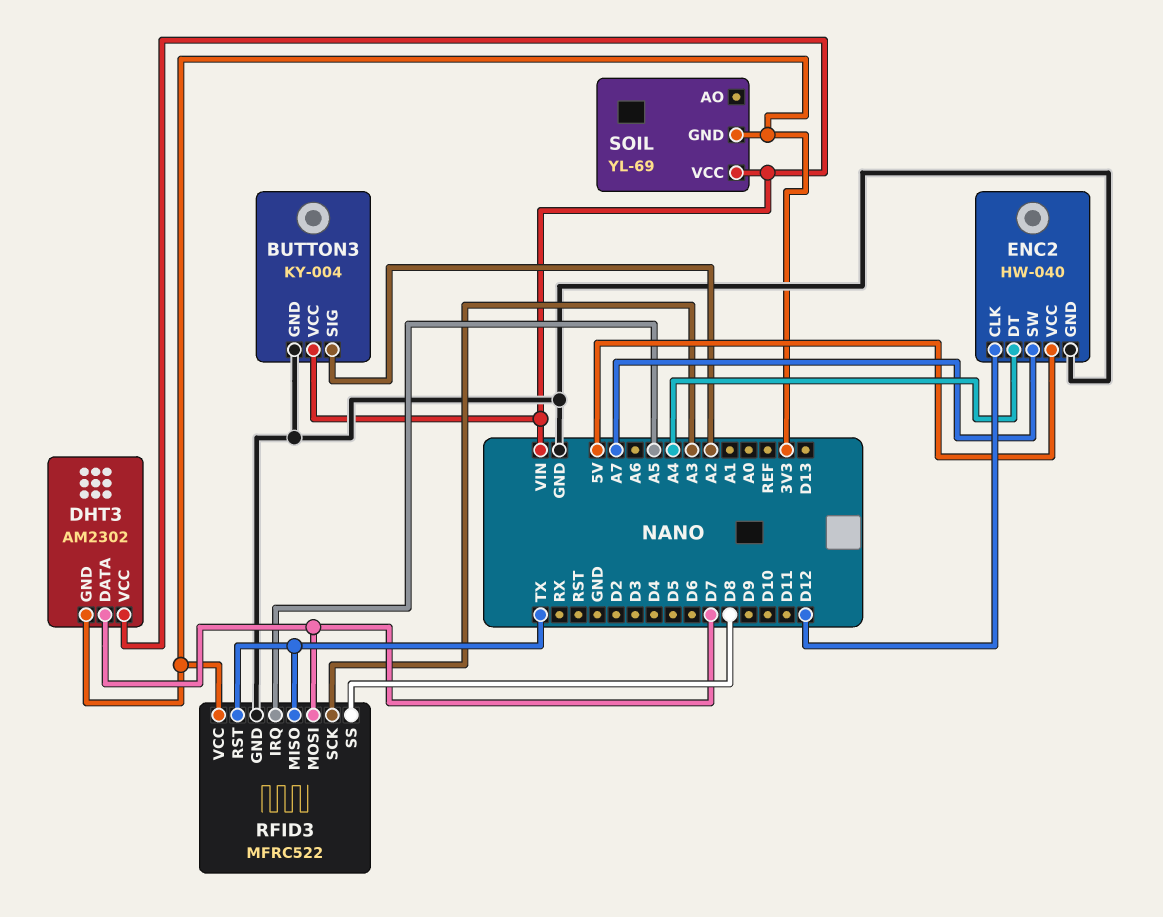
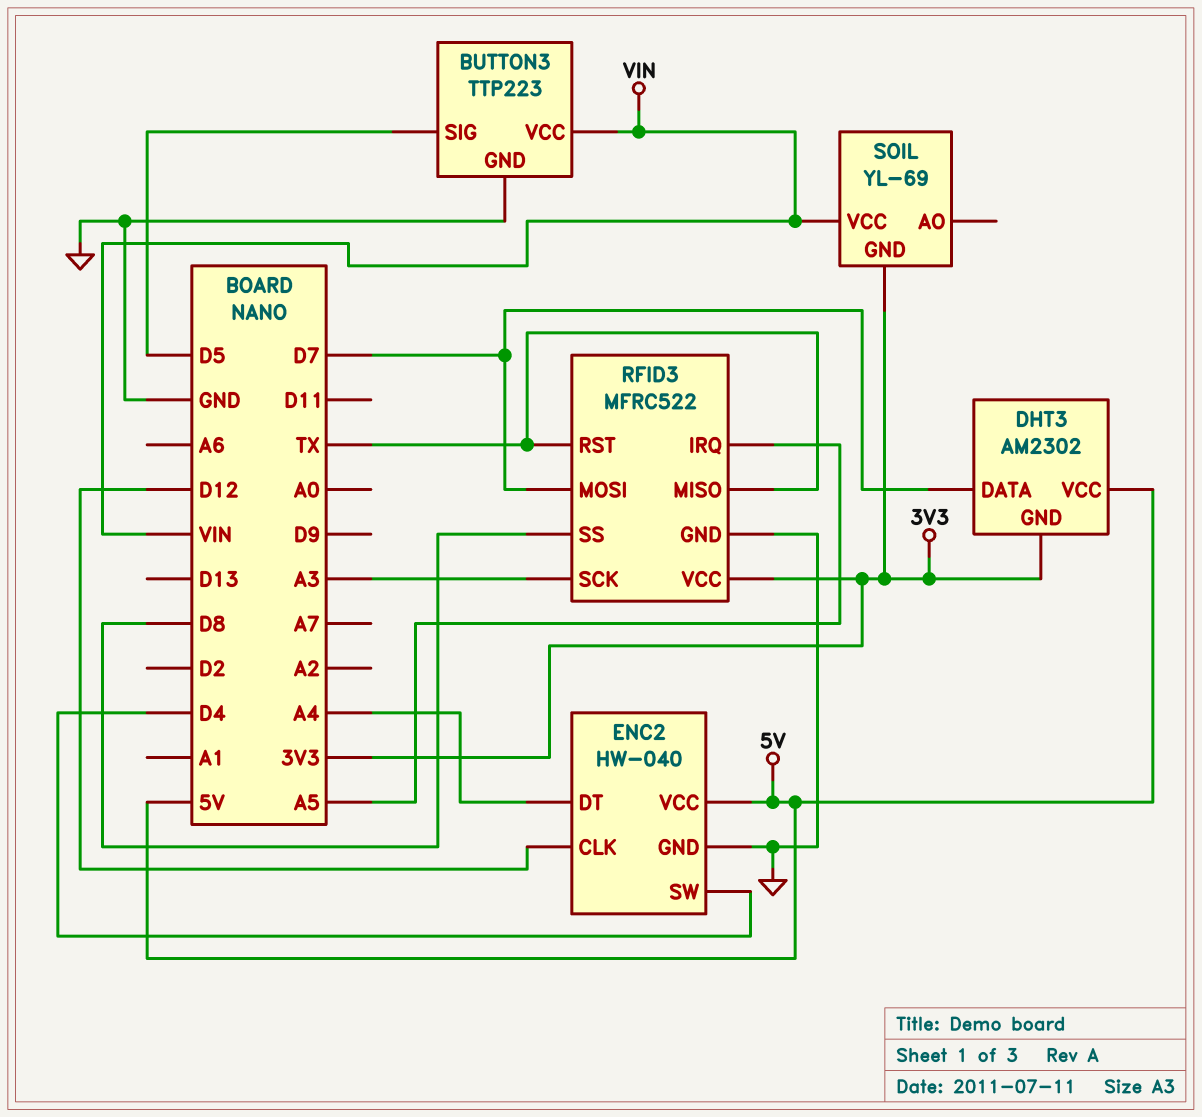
BUTTON3: KY-004 -> TTP223
BUTTON3 pin SIG: A2 -> D5
DHT3 pin VCC: VIN -> 5V
ENC2 pin SW: A7 -> D4

